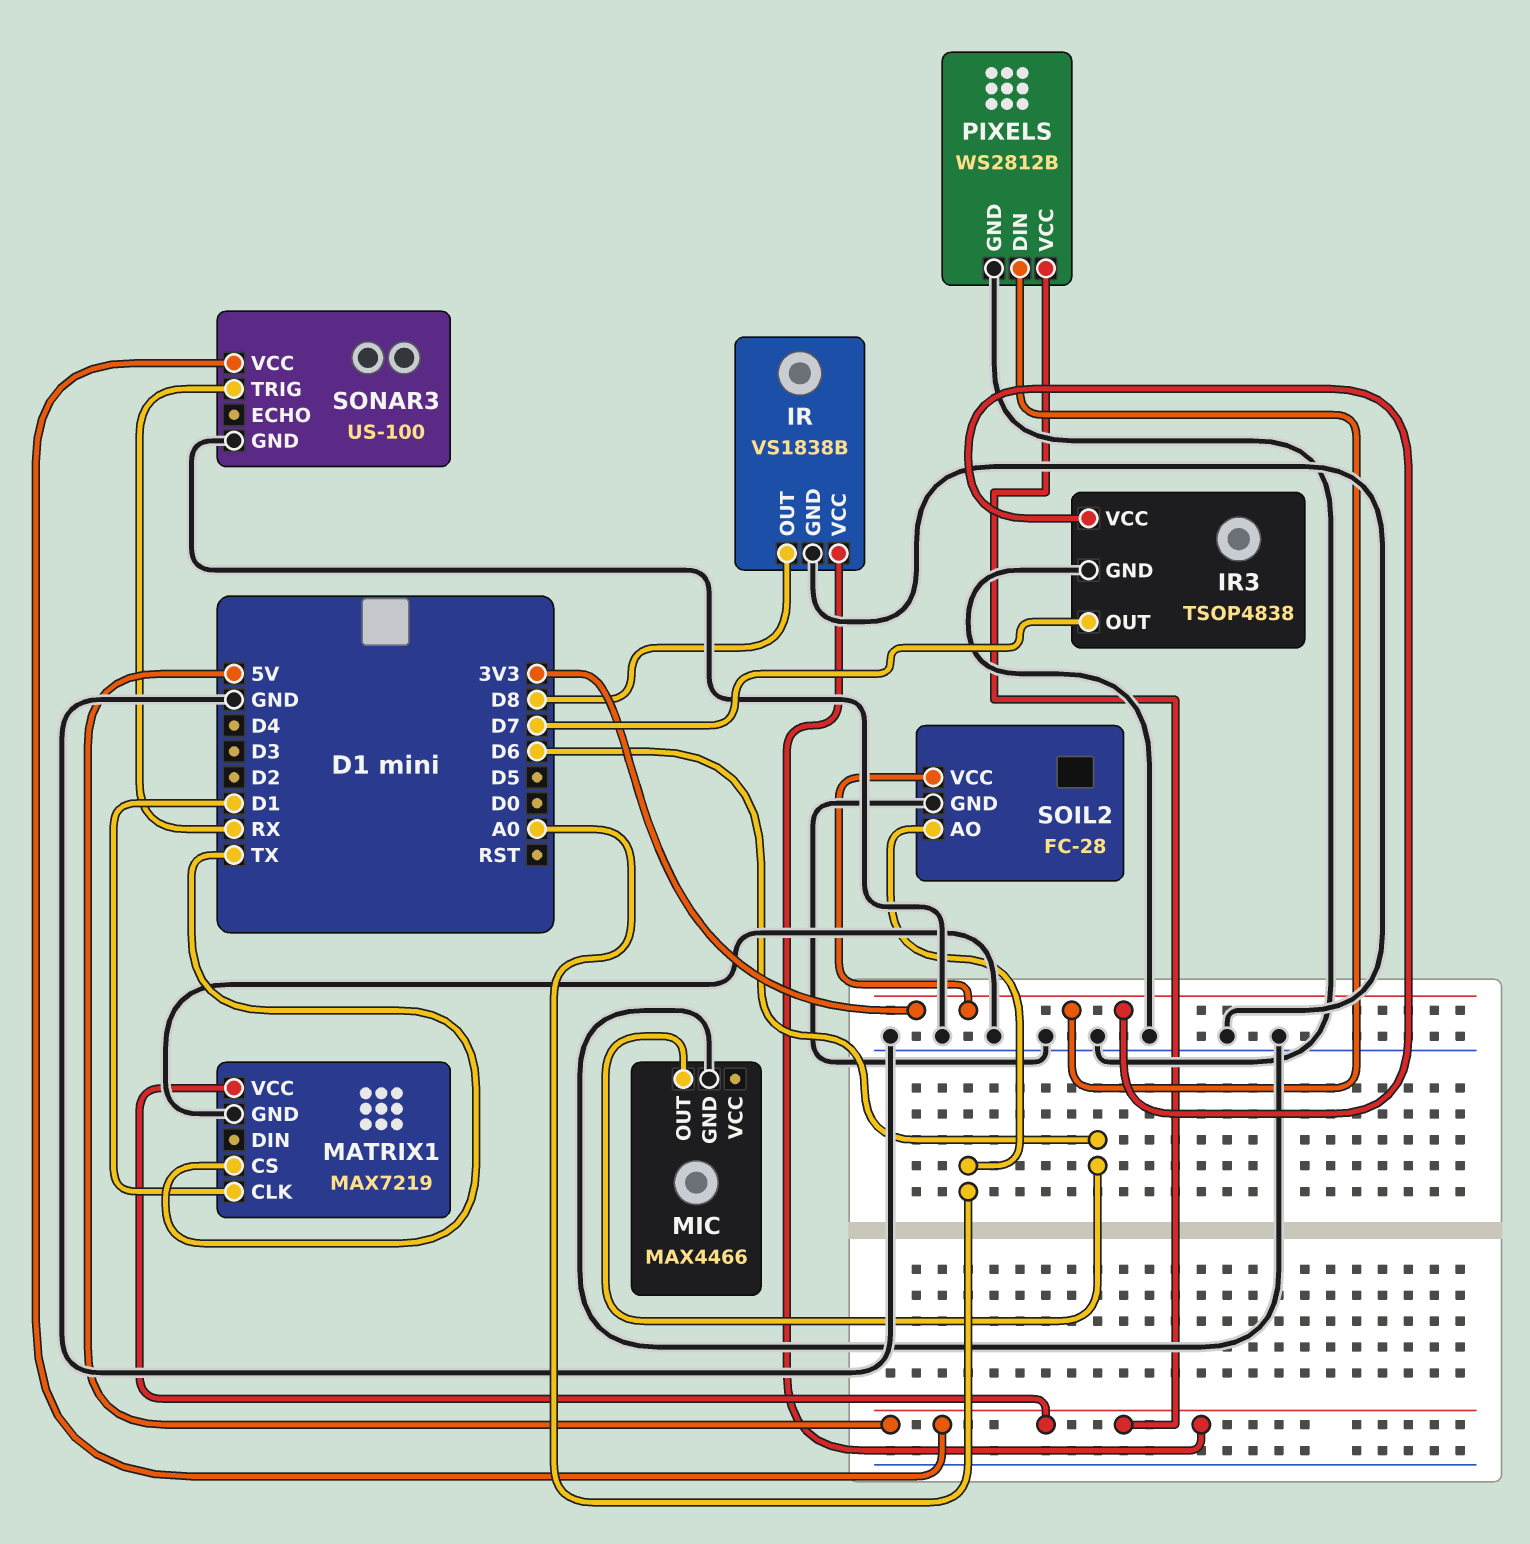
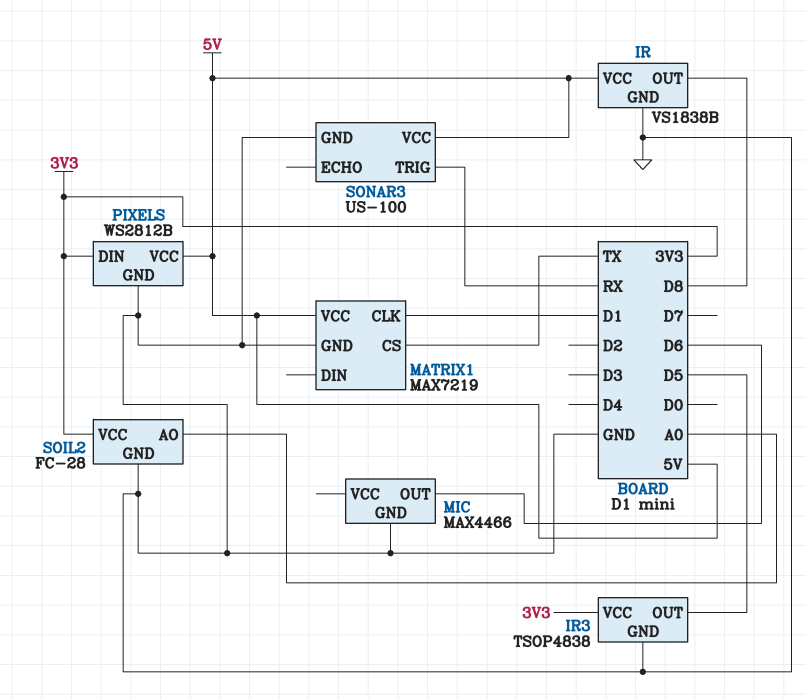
IR3 pin OUT: D7 -> D5

